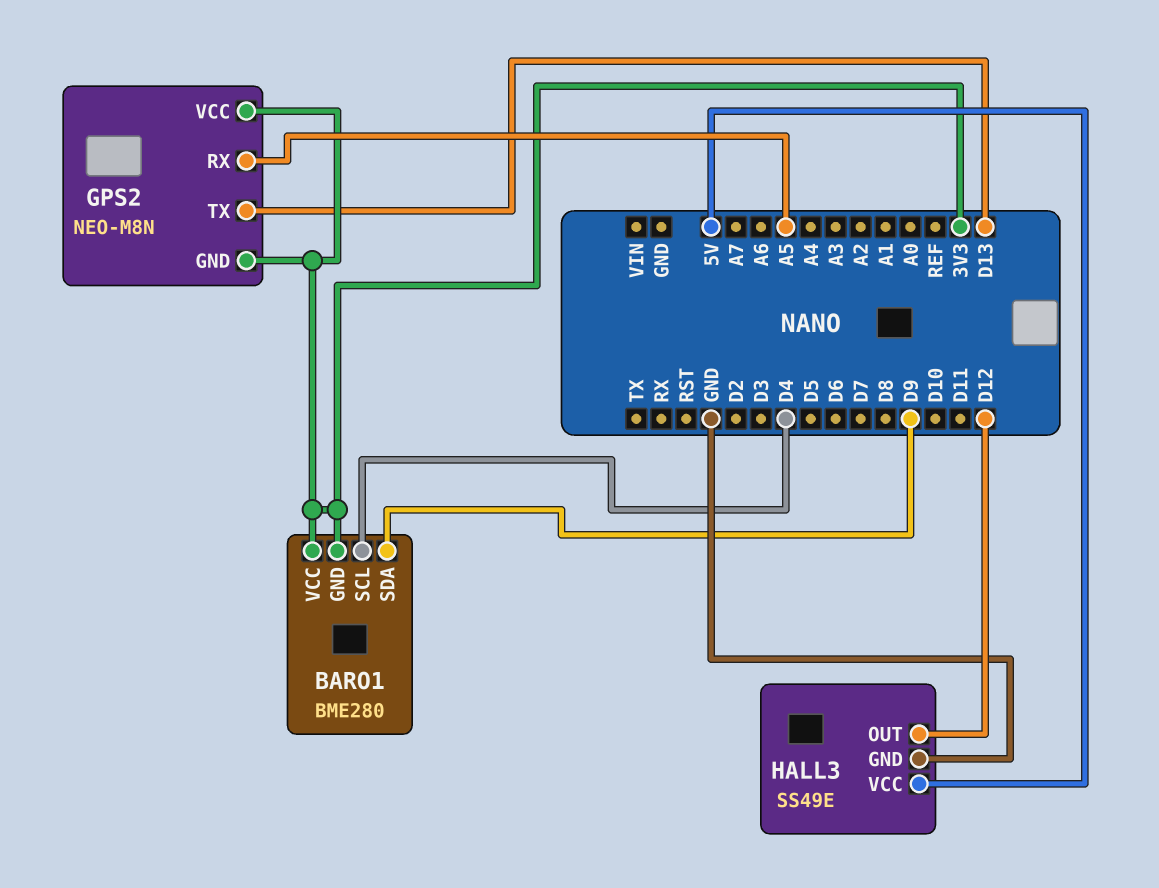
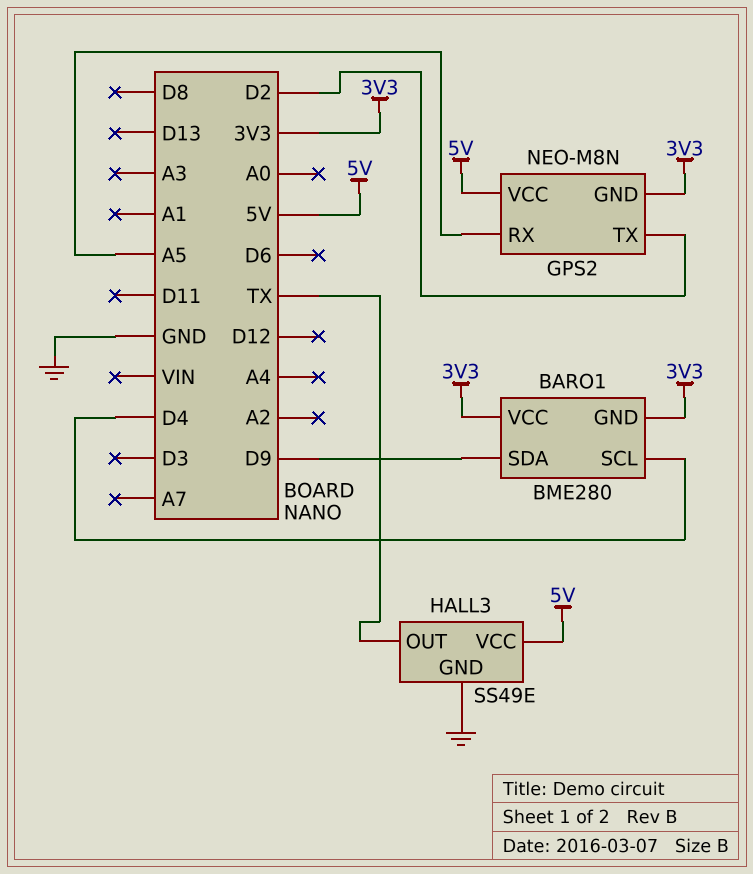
GPS2 pin TX: D13 -> D2
GPS2 pin VCC: 3V3 -> 5V
HALL3 pin OUT: D12 -> TX

